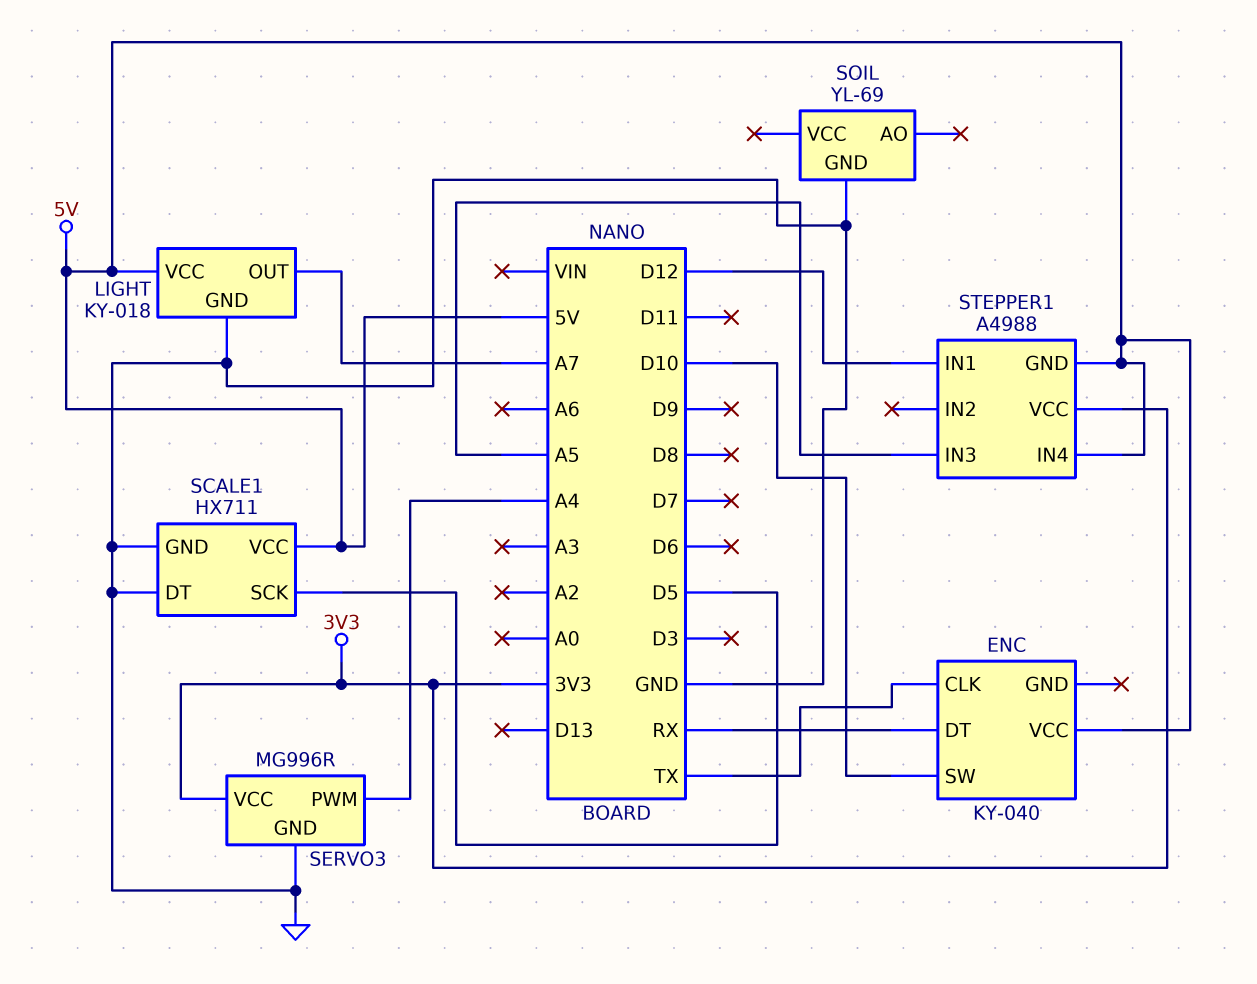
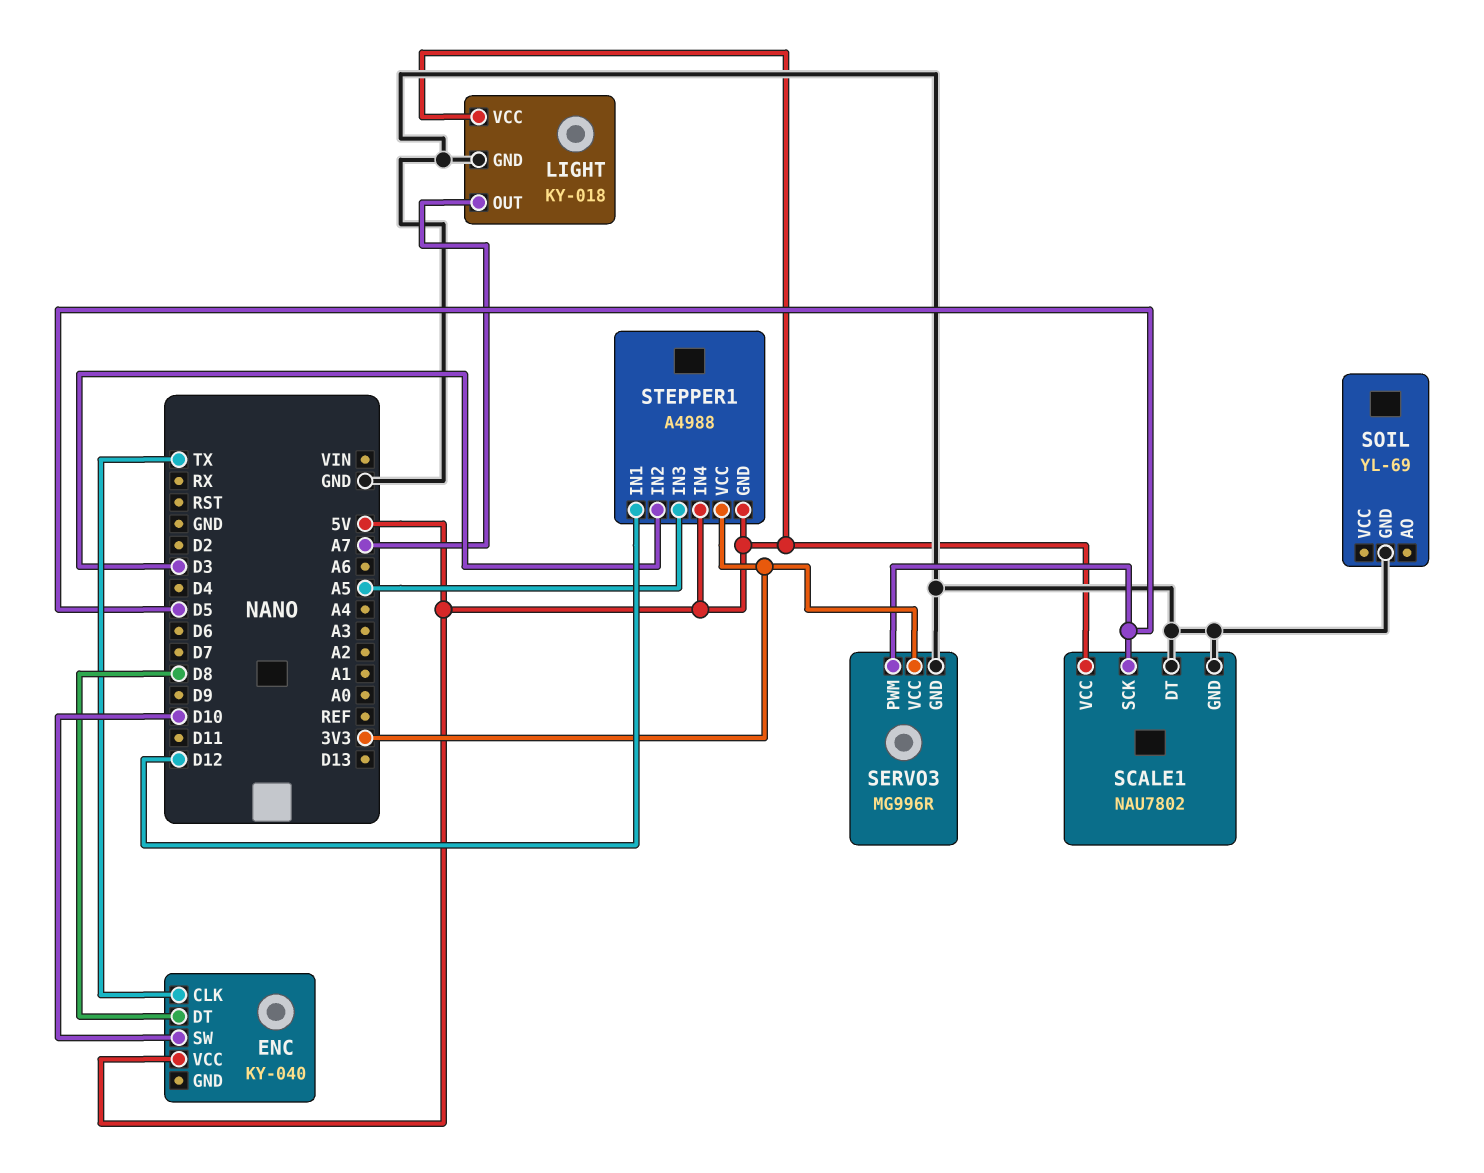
ENC pin DT: RX -> D8
SCALE1: HX711 -> NAU7802
SERVO3 pin PWM: A4 -> D5
STEPPER1 pin IN2: none -> D3

